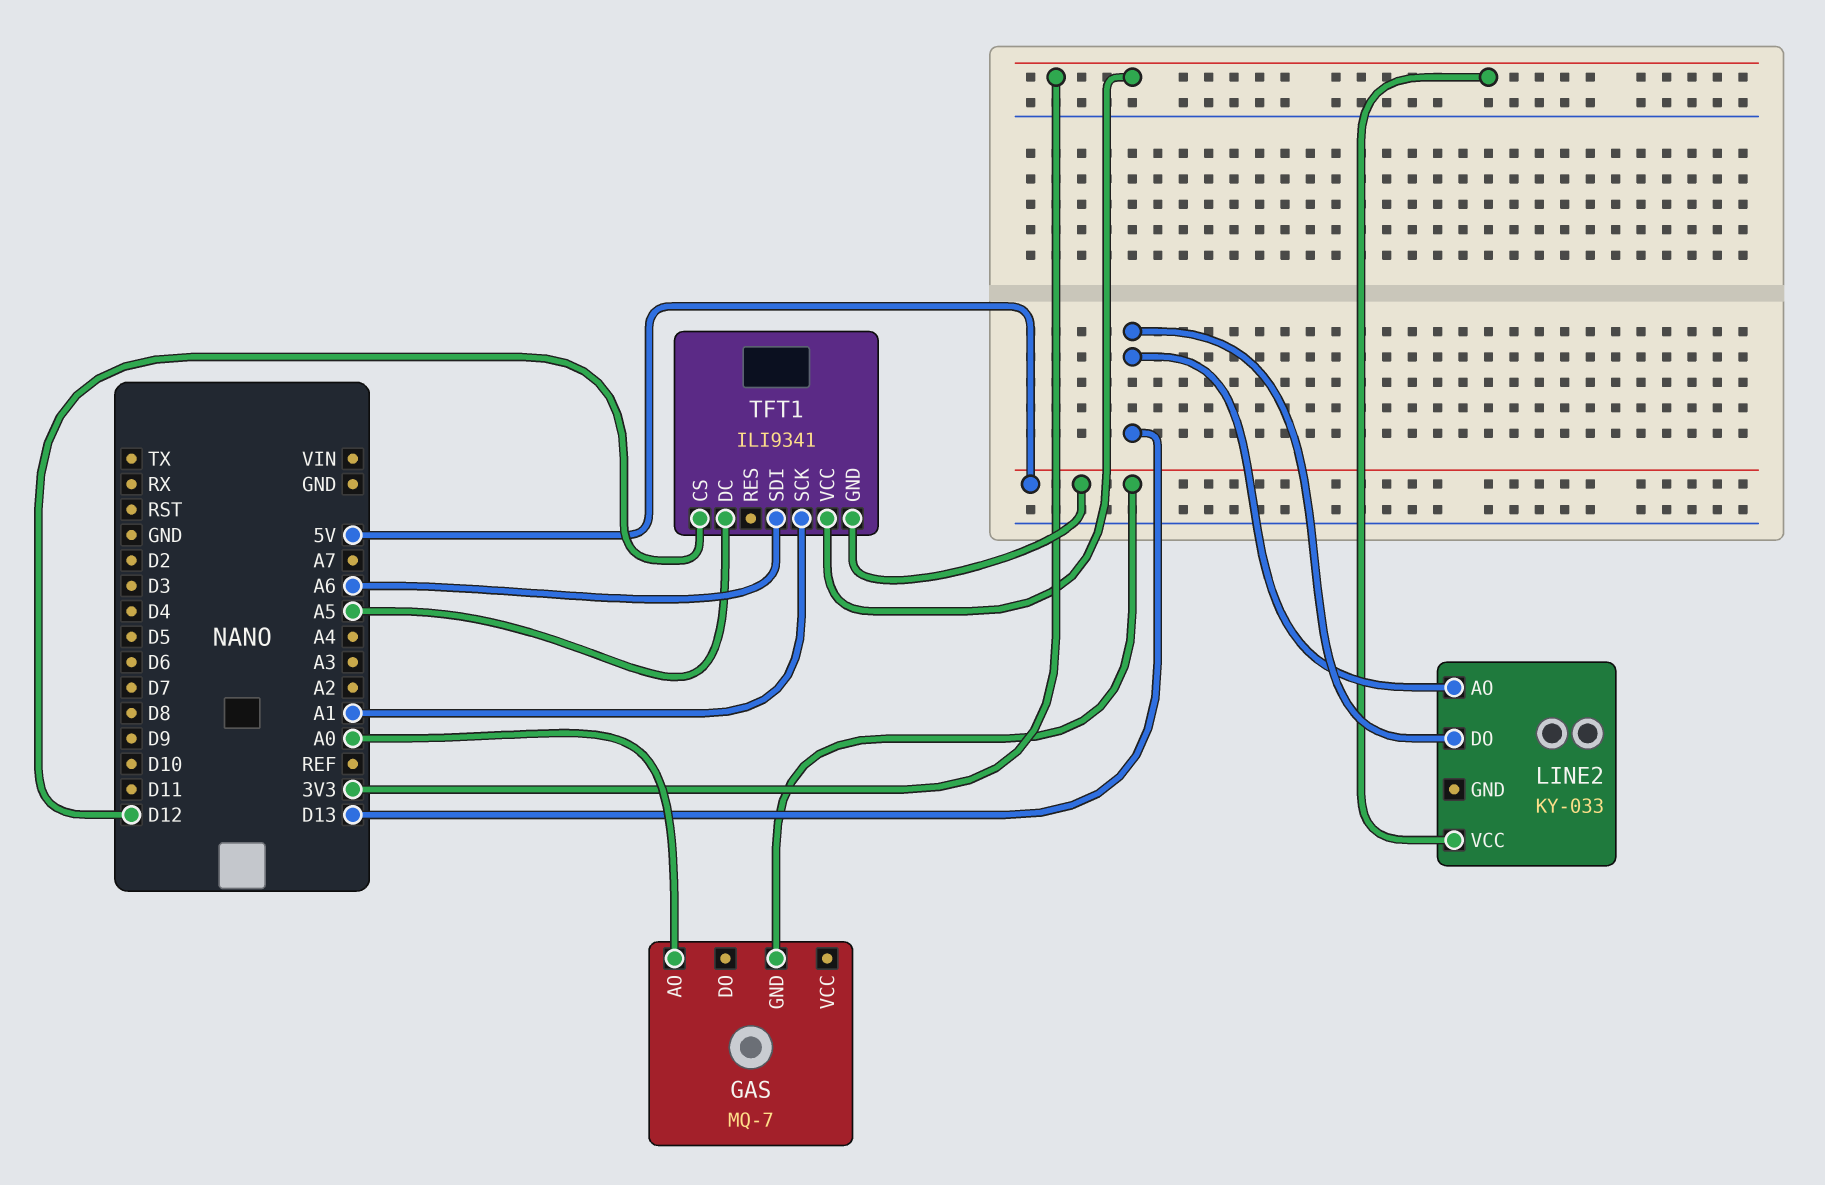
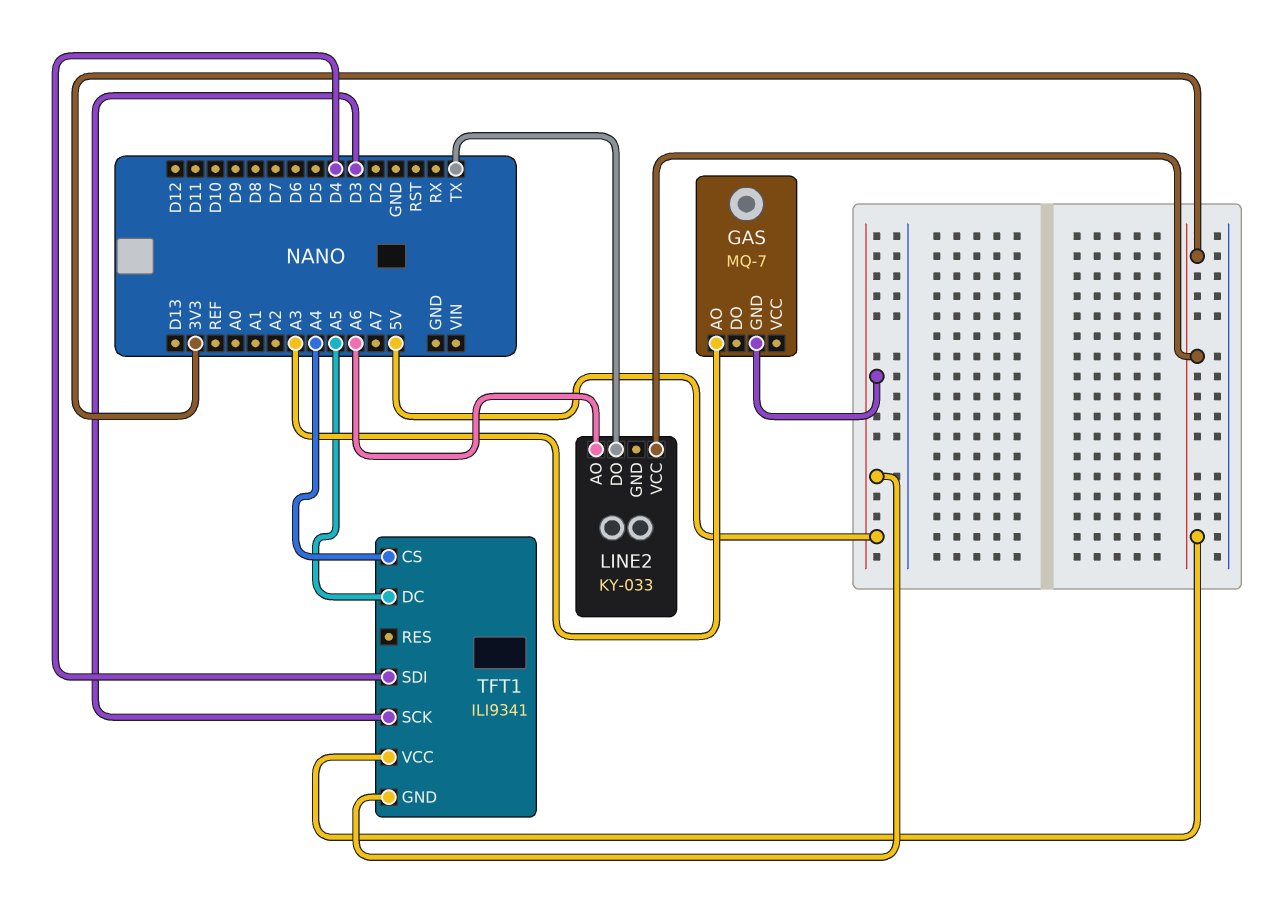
GAS pin AO: A0 -> A3
LINE2 pin AO: D13 -> A6
LINE2 pin DO: D13 -> TX
TFT1 pin CS: D12 -> A4
TFT1 pin SCK: A1 -> D3
TFT1 pin SDI: A6 -> D4

